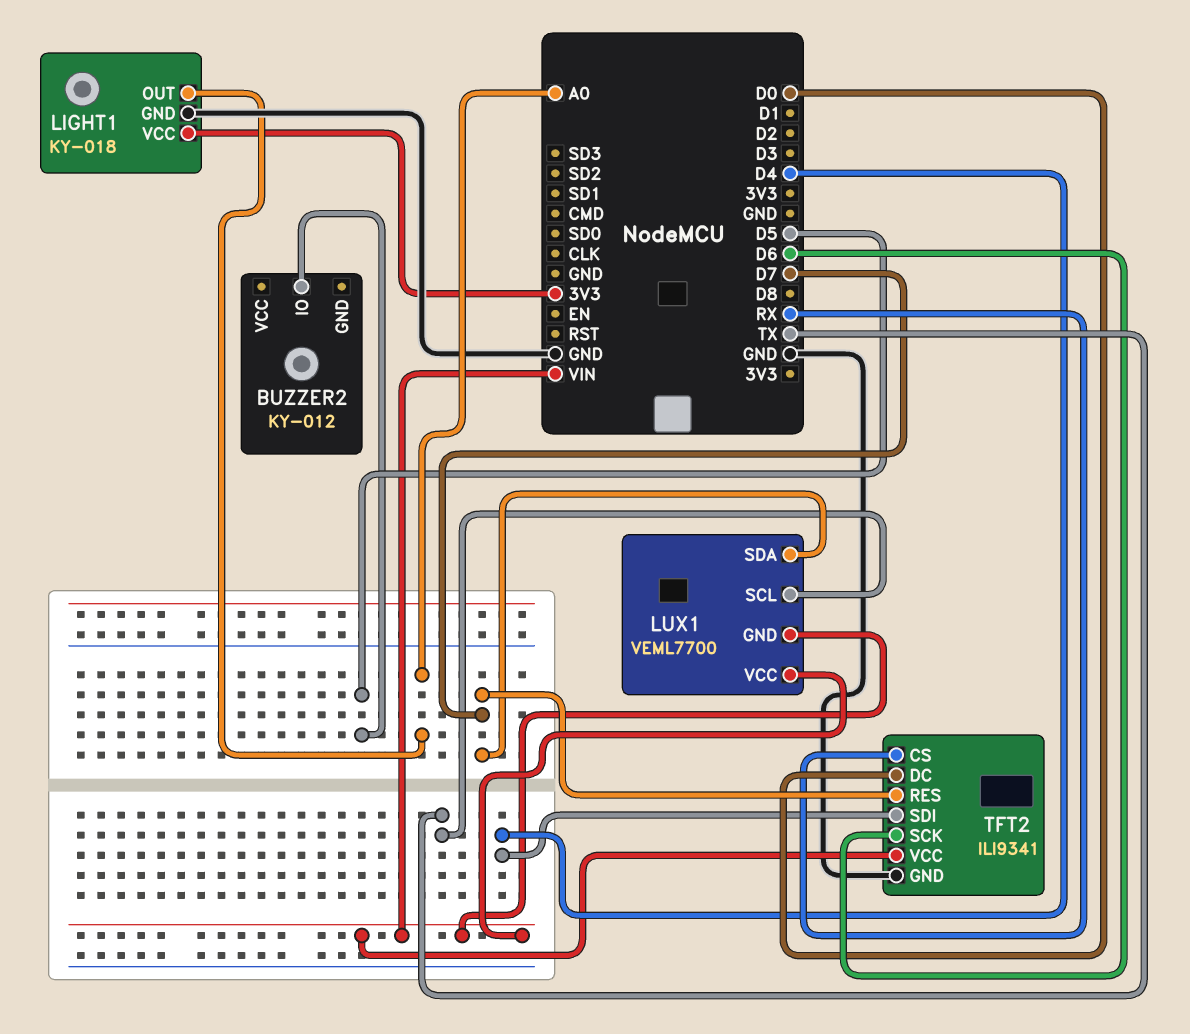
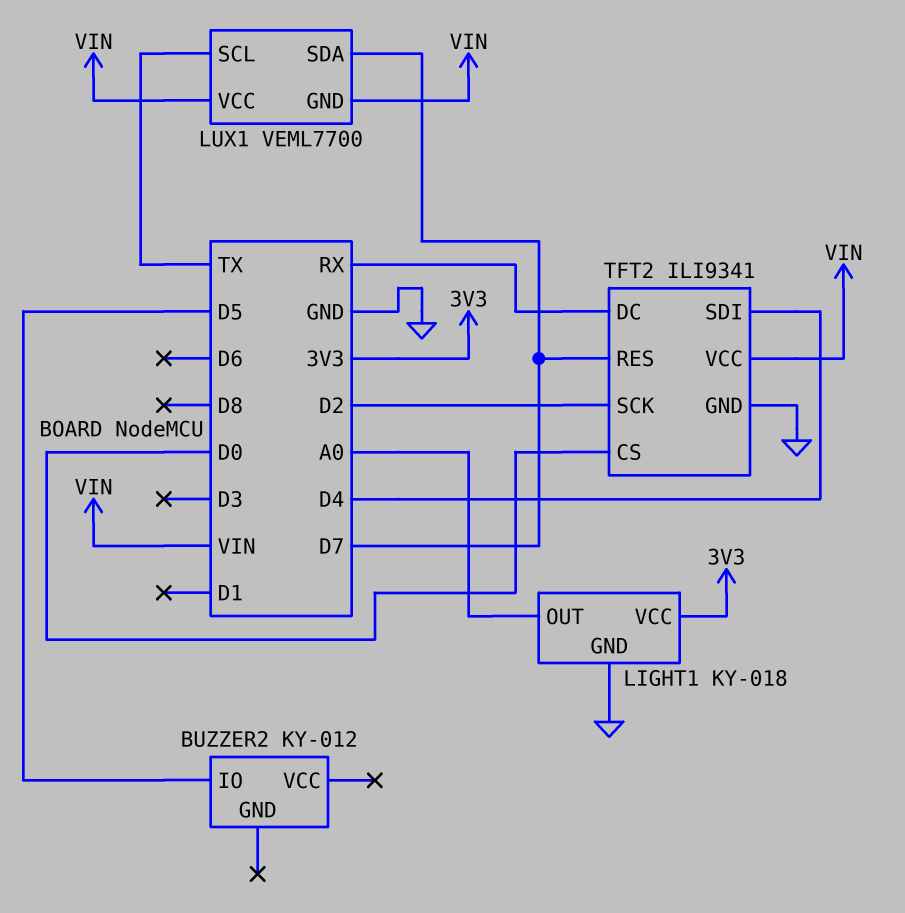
TFT2 pin CS: RX -> D0
TFT2 pin DC: D0 -> RX
TFT2 pin SCK: D6 -> D2

